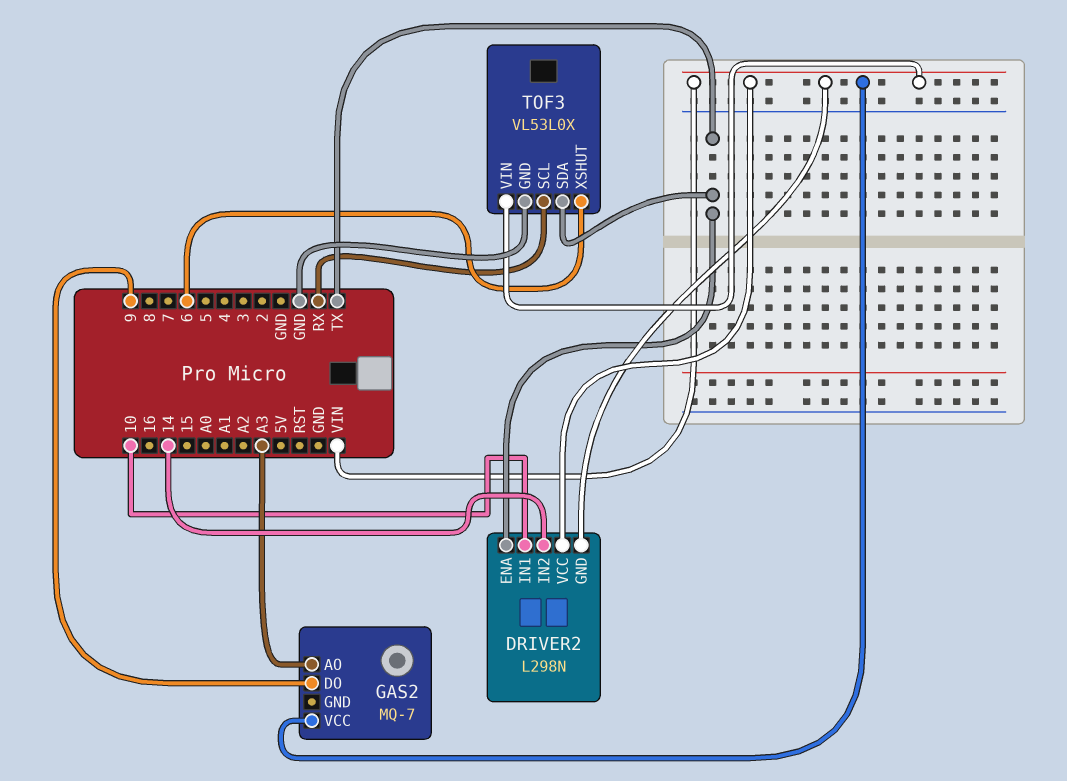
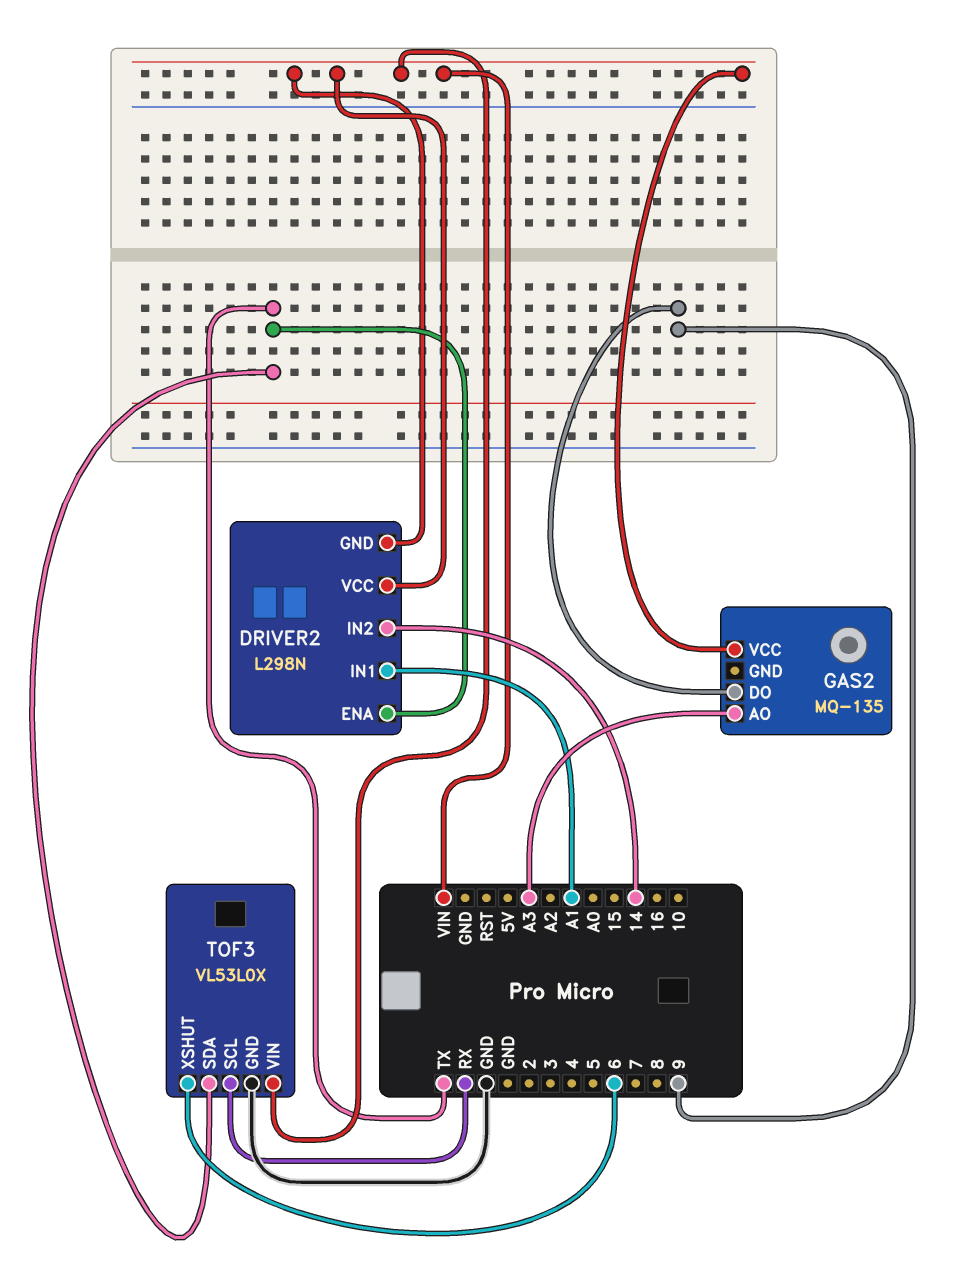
DRIVER2 pin IN1: 10 -> A1
GAS2: MQ-7 -> MQ-135

